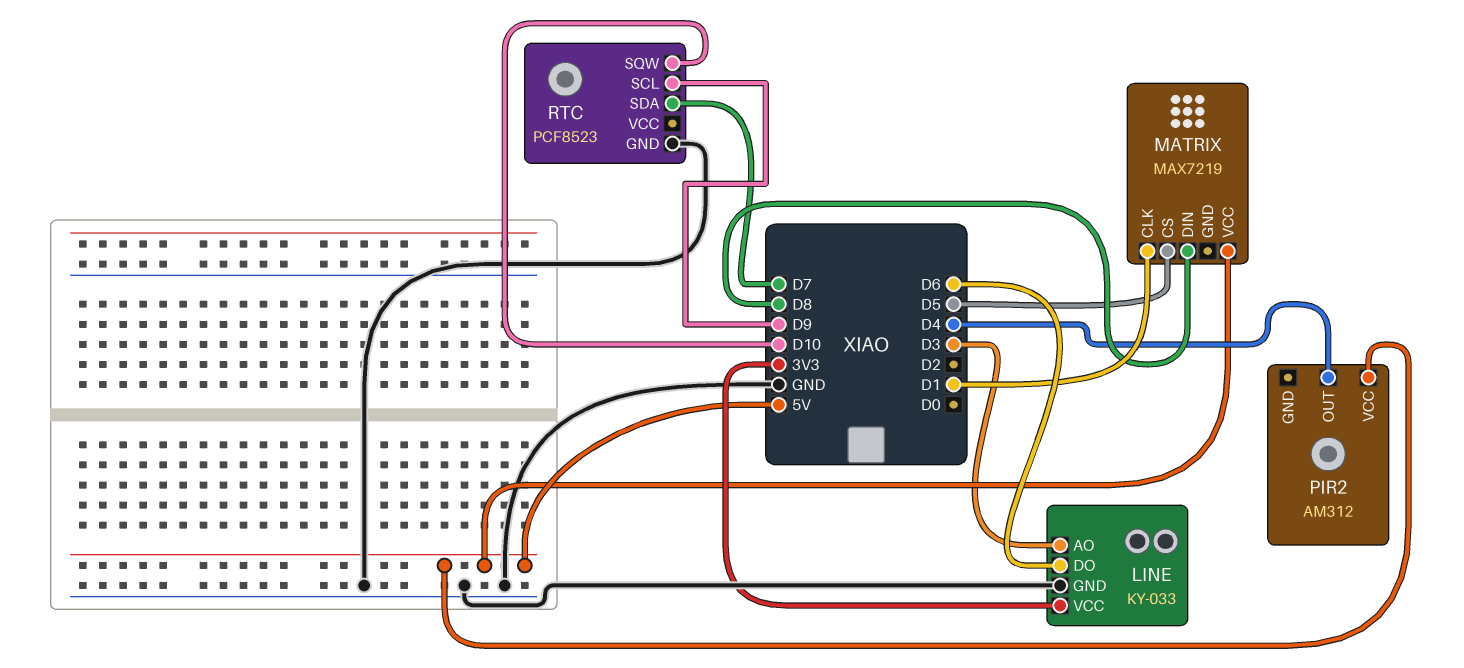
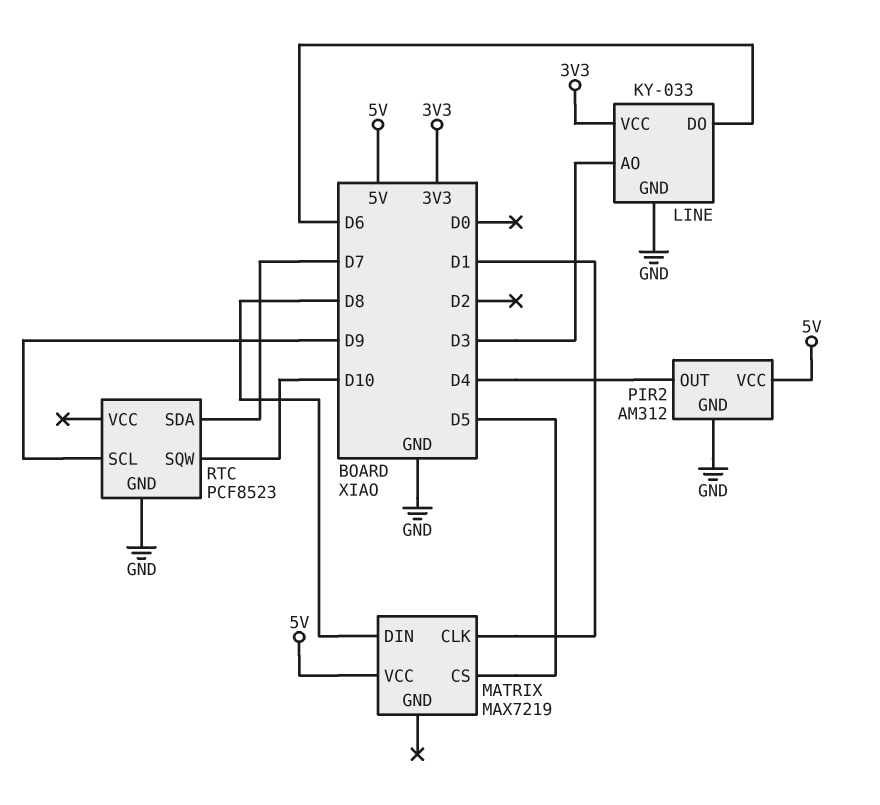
PIR2 pin GND: none -> GND

